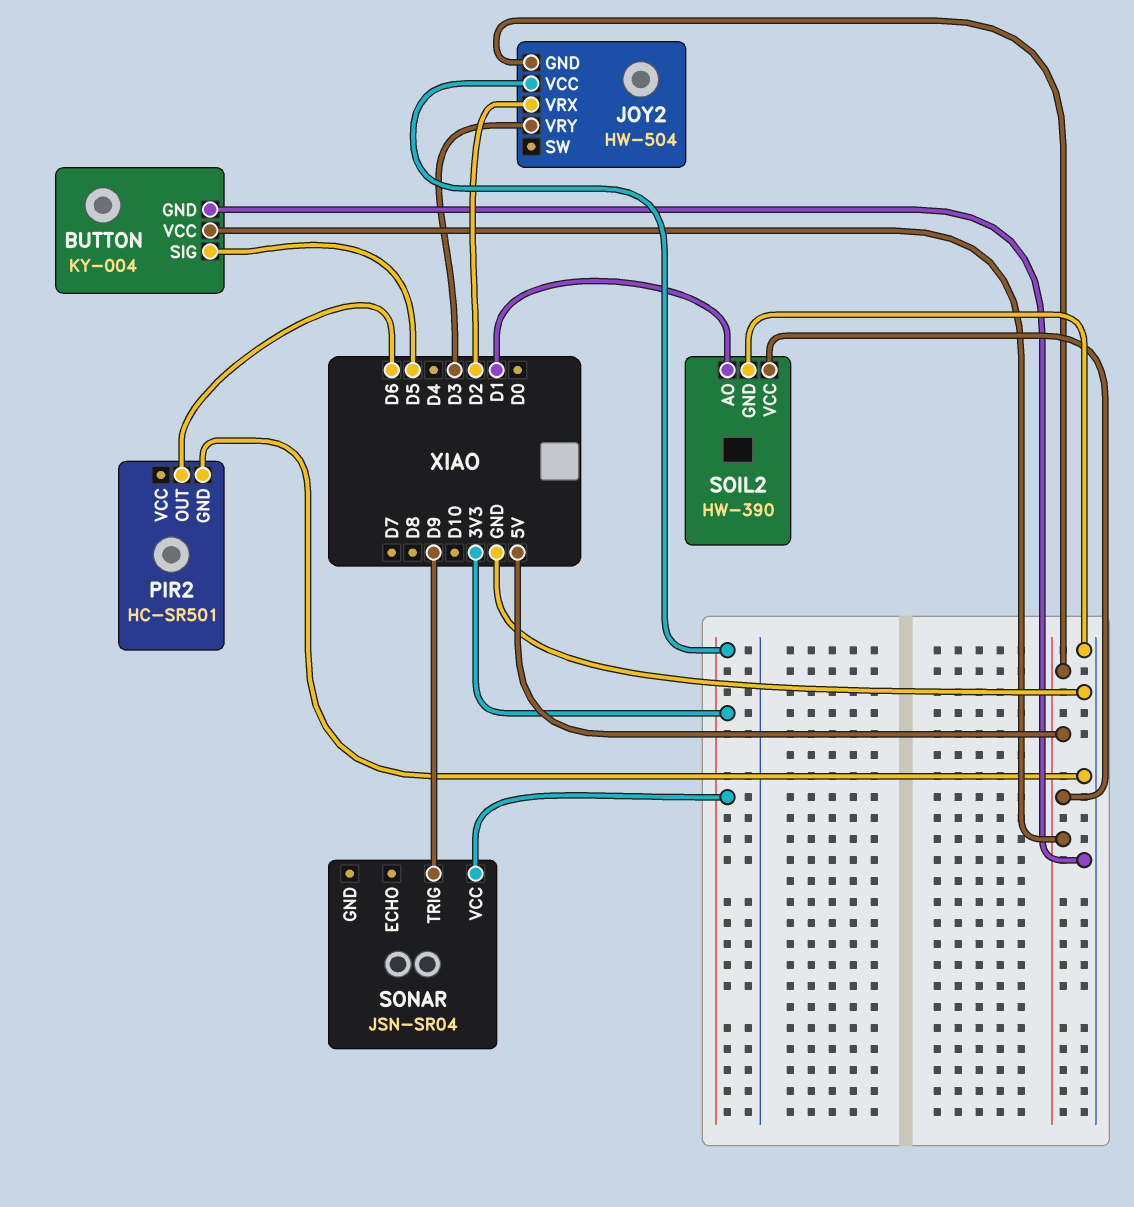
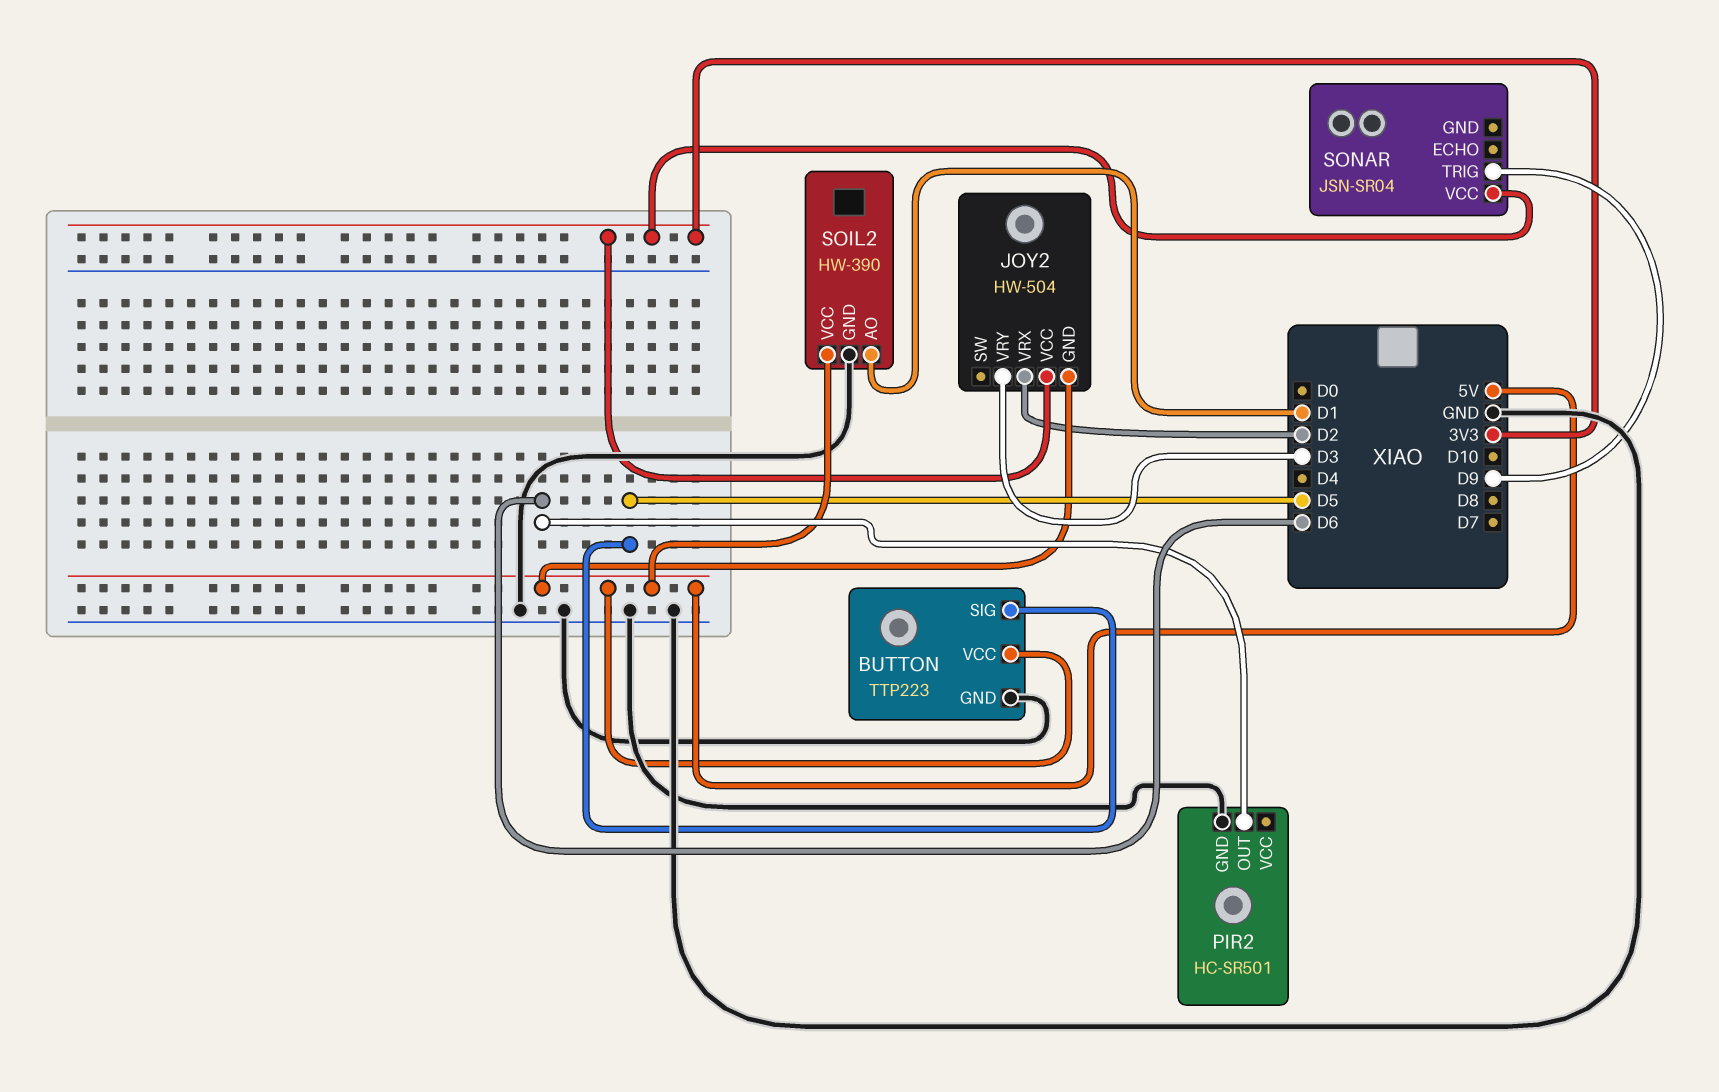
BUTTON: KY-004 -> TTP223

